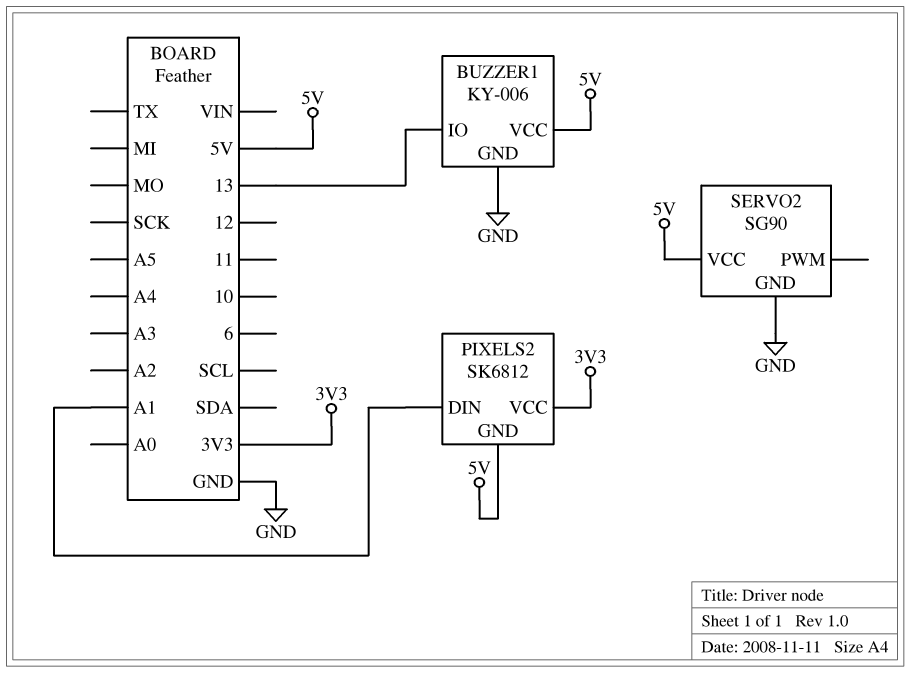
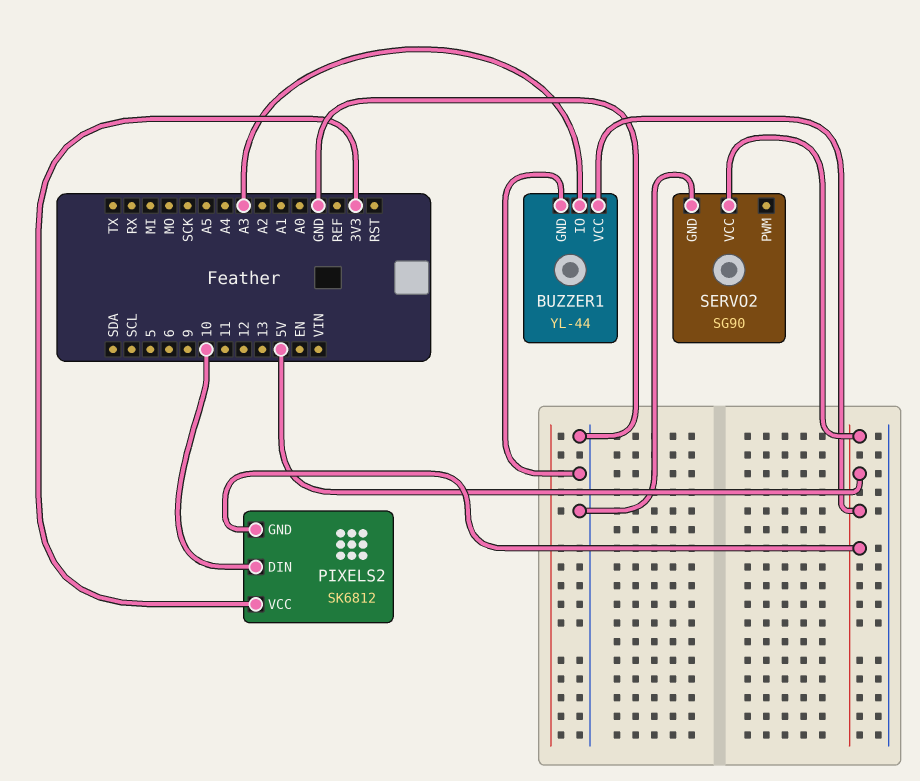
BUZZER1: KY-006 -> YL-44
BUZZER1 pin IO: 13 -> A3
PIXELS2 pin DIN: A1 -> 10

